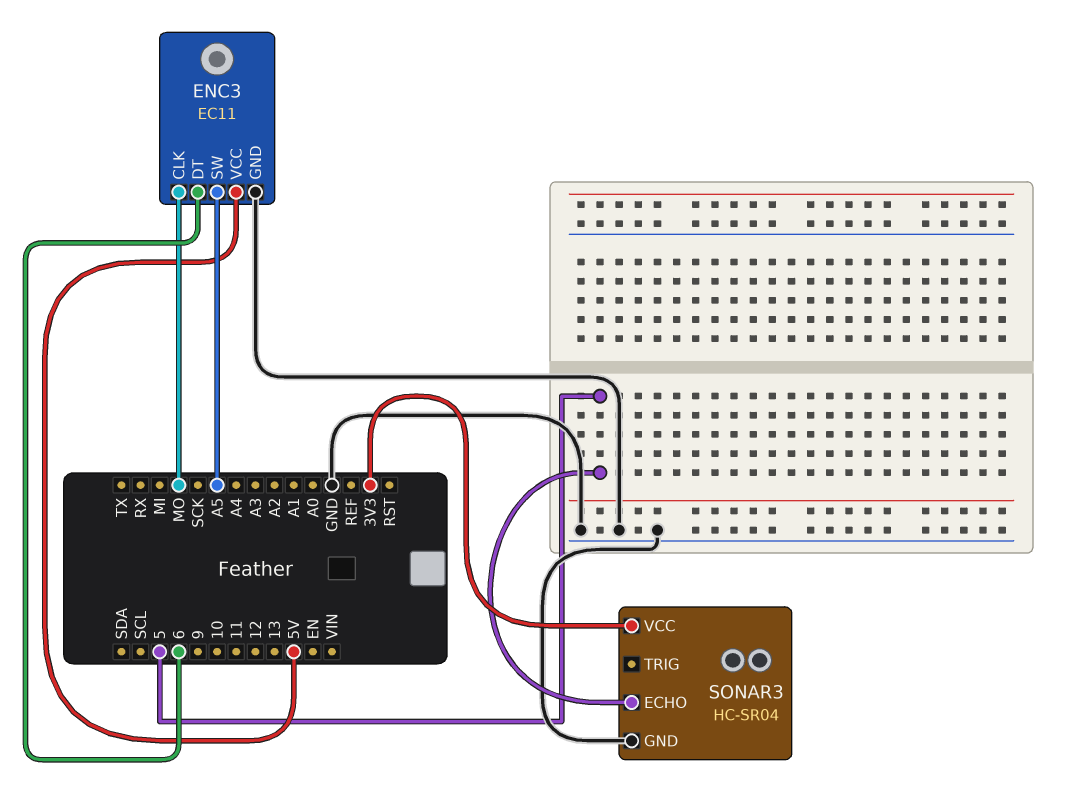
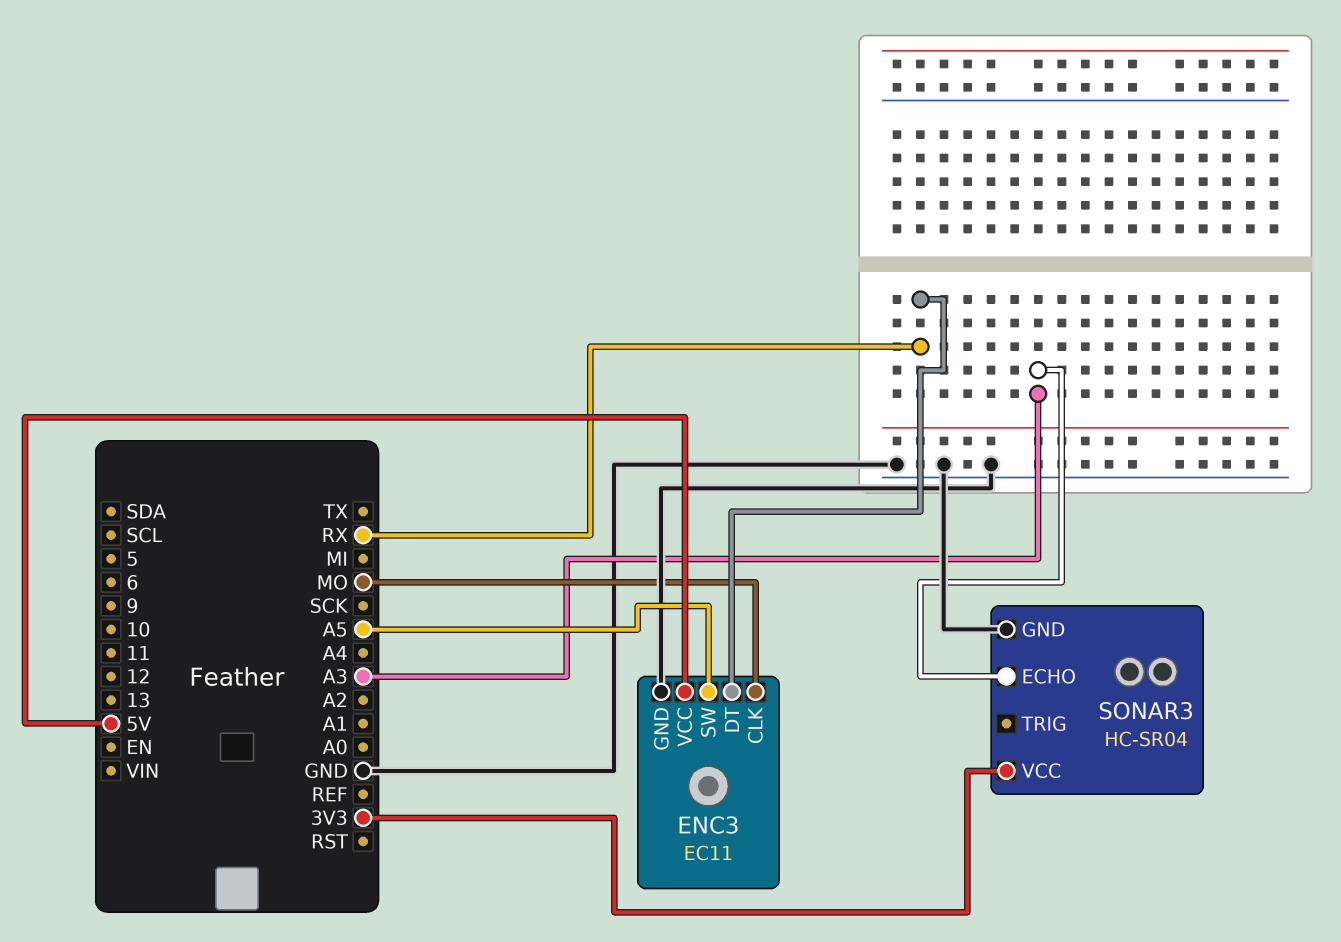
ENC3 pin DT: 6 -> RX
SONAR3 pin ECHO: 5 -> A3

